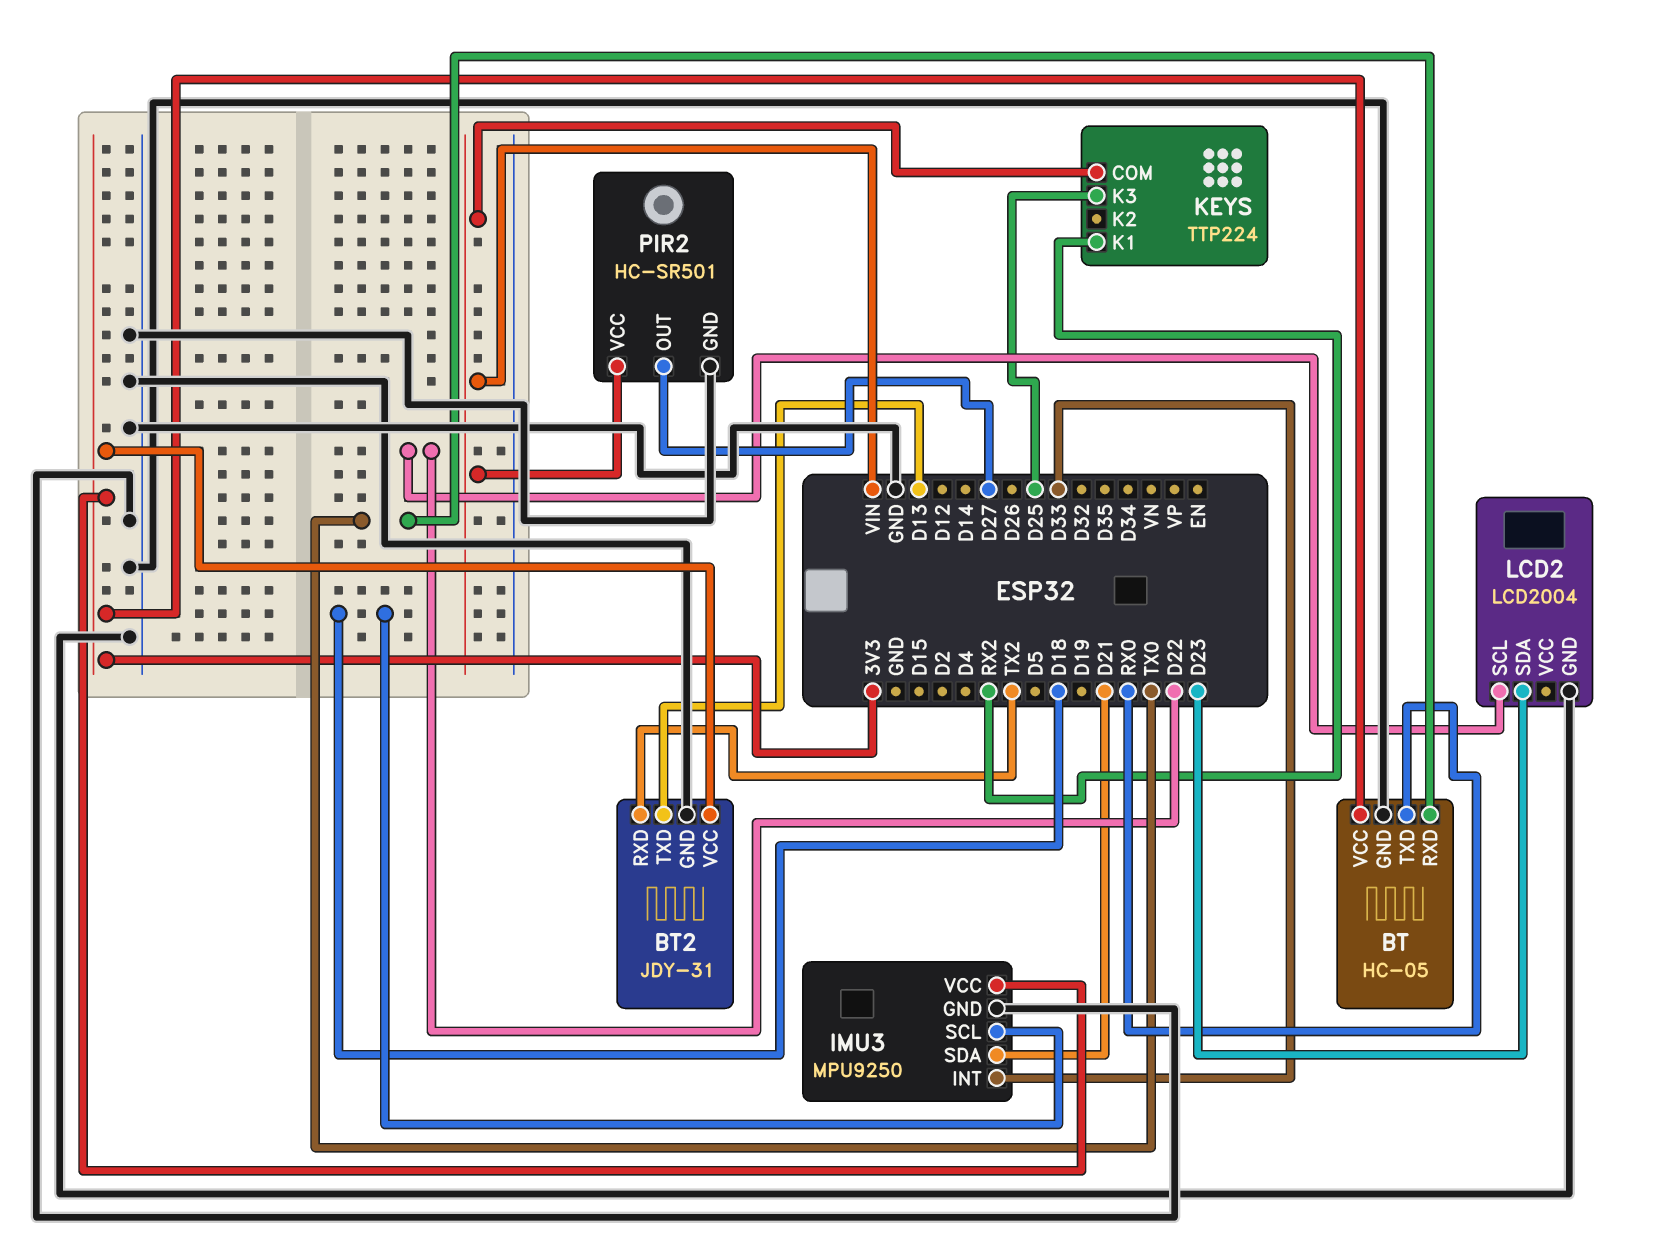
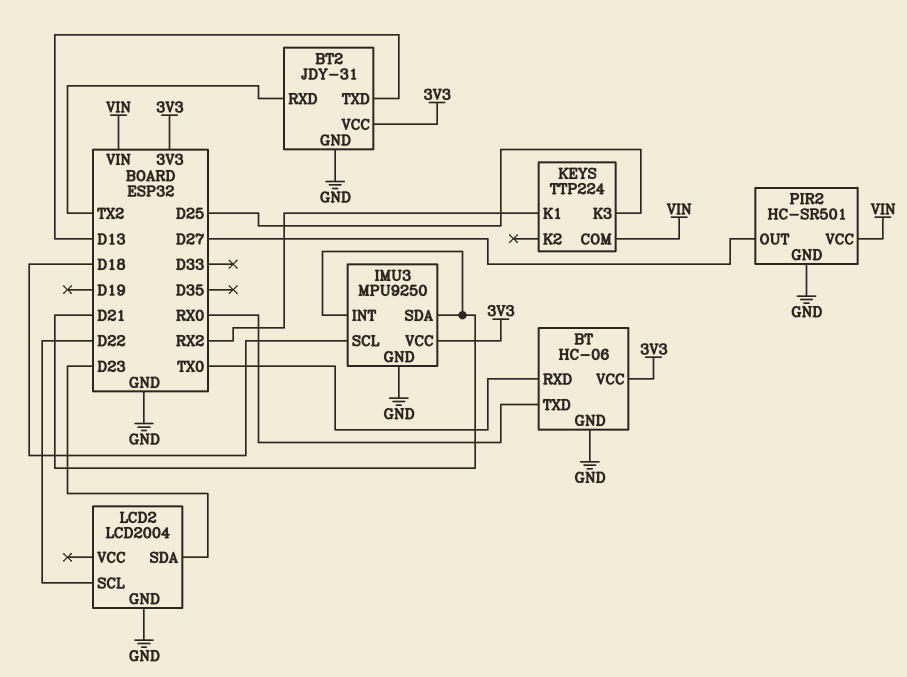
BT: HC-05 -> HC-06
IMU3 pin INT: D33 -> D21

